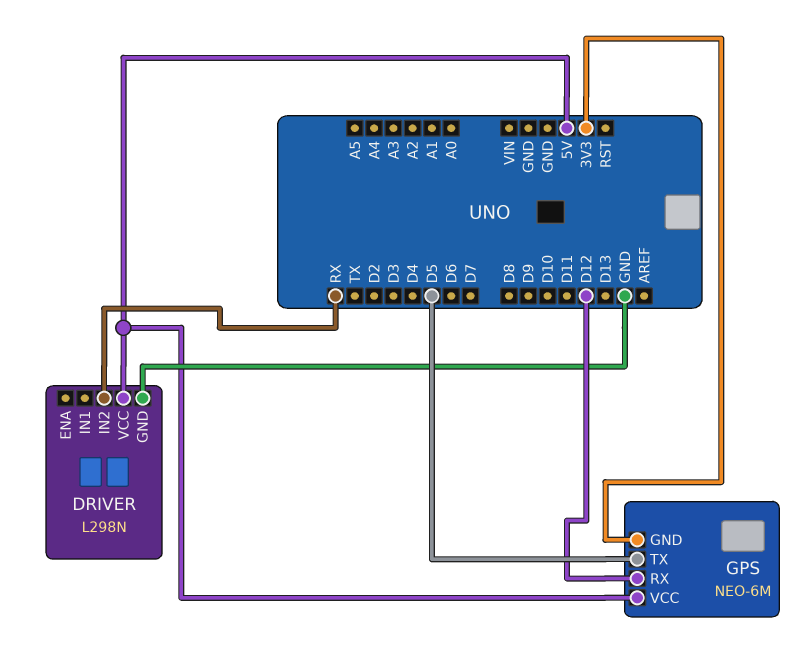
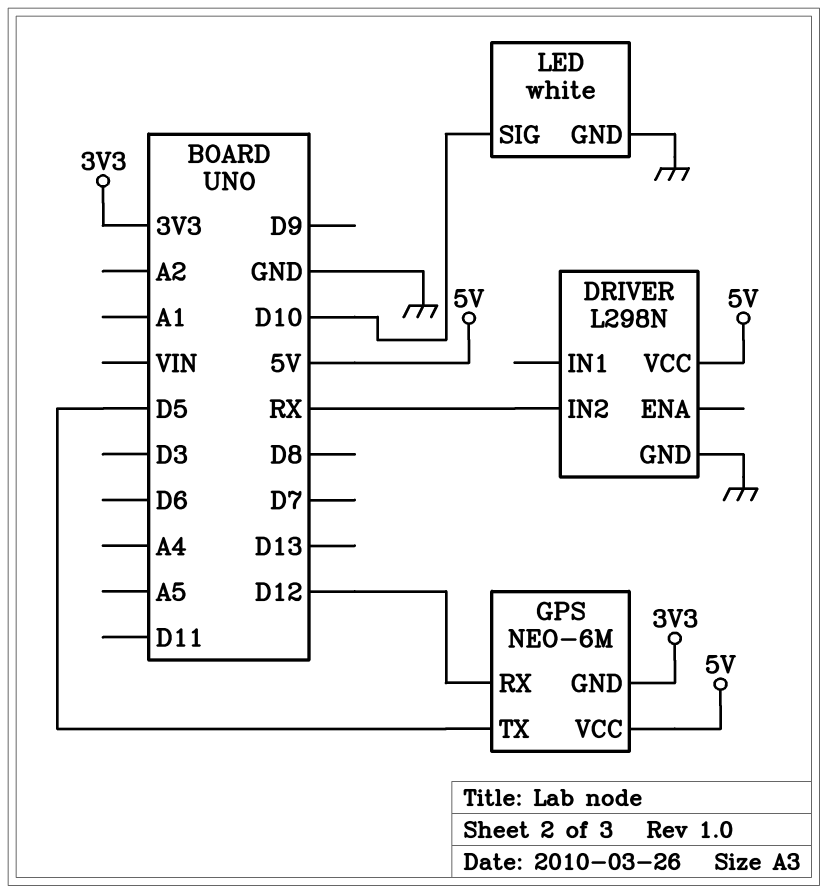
LED: none -> white
LED pin GND: none -> GND
LED pin SIG: none -> D10

